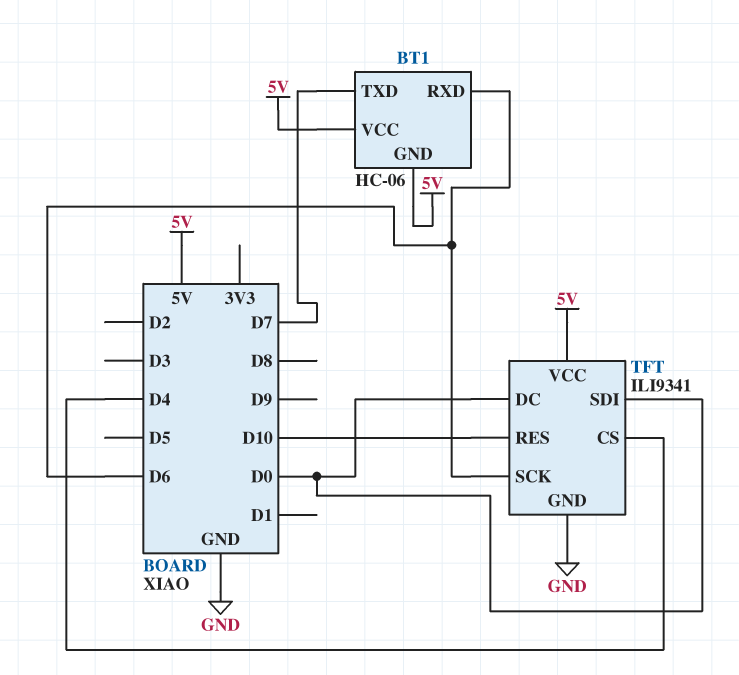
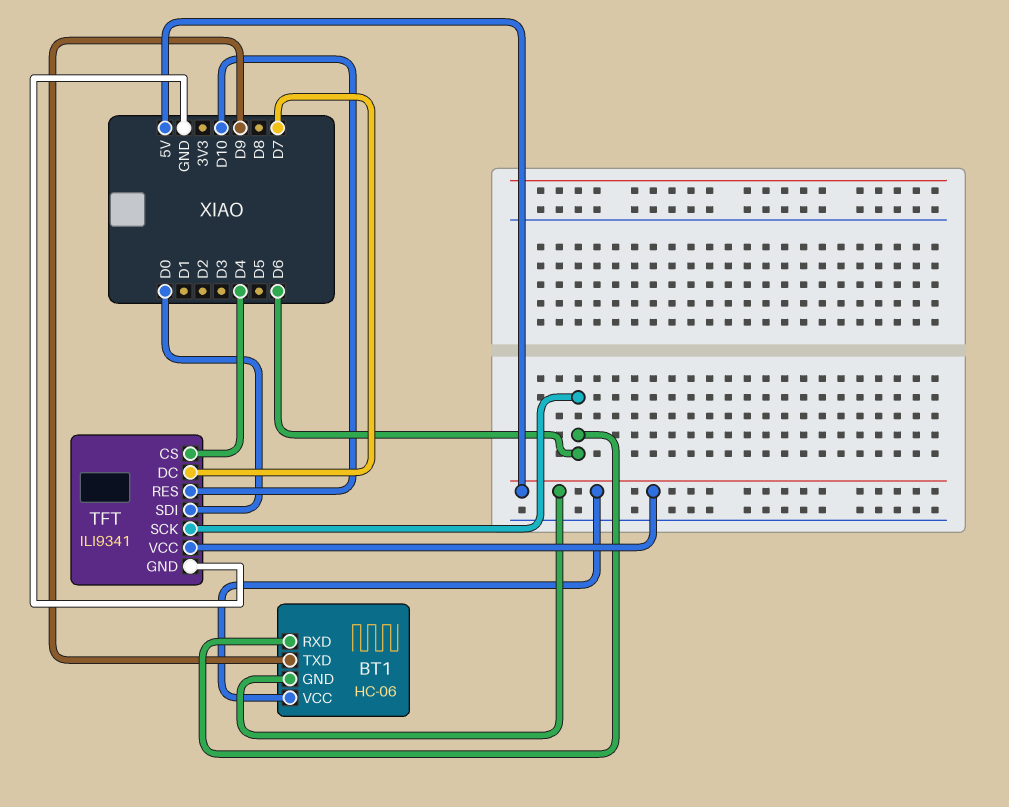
BT1 pin TXD: D7 -> D9
TFT pin DC: D0 -> D7

